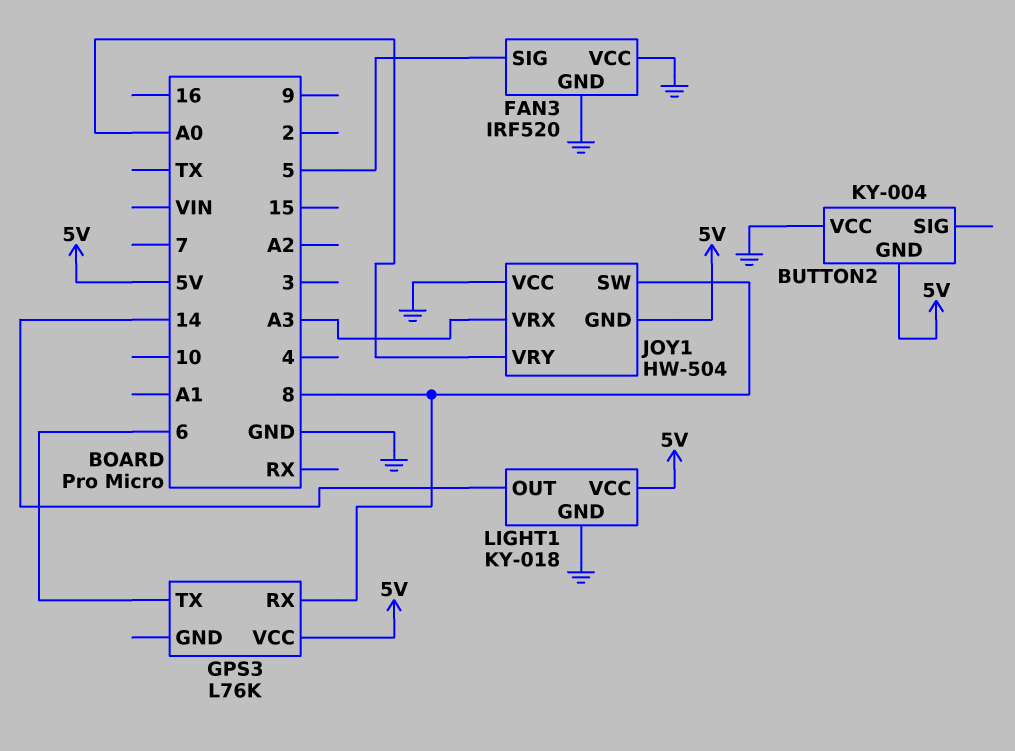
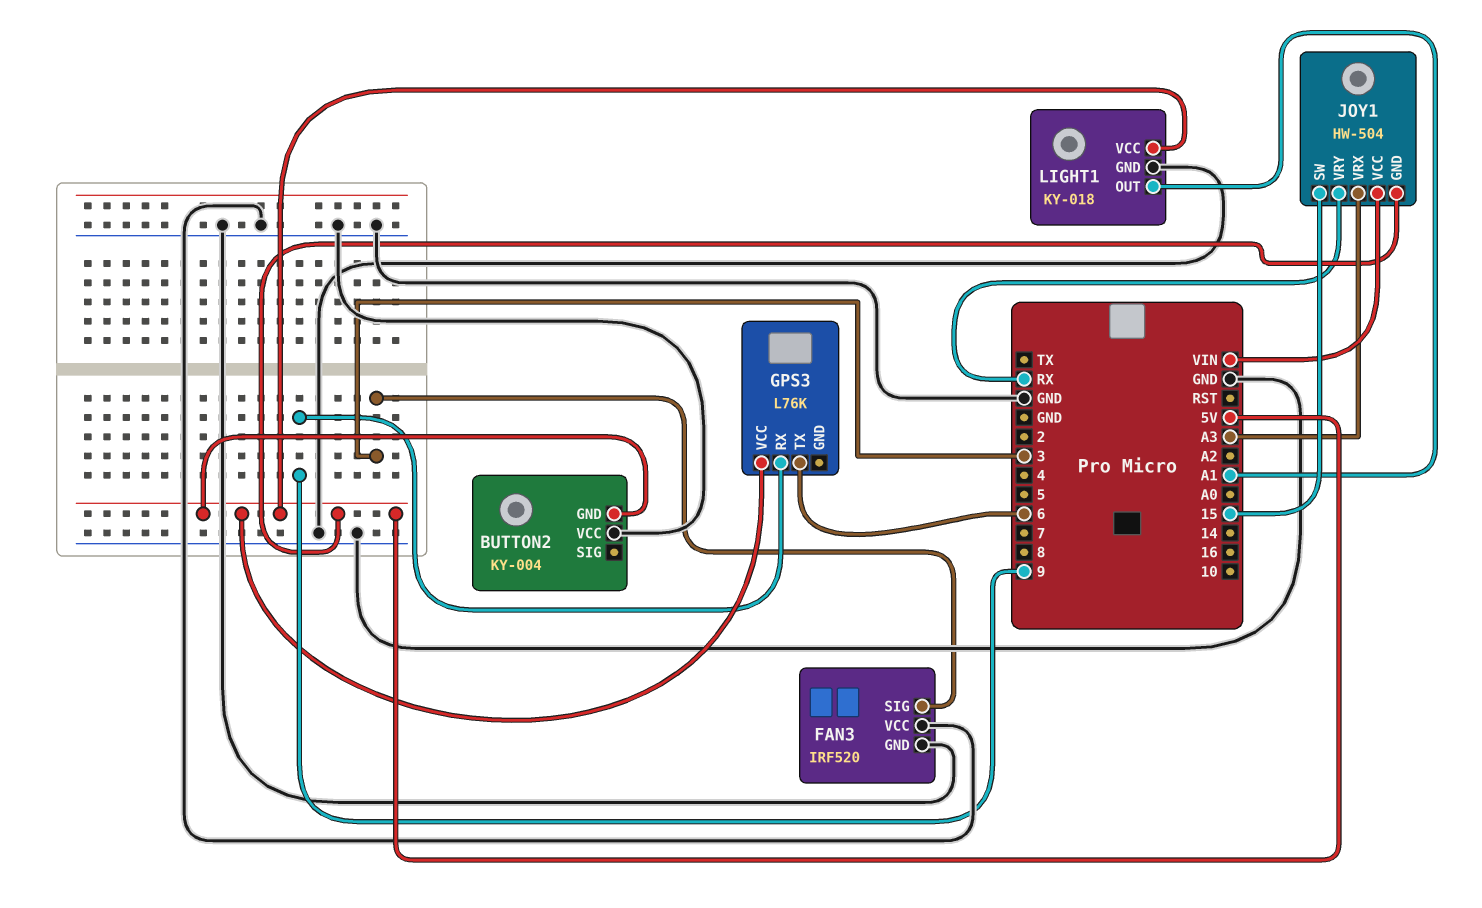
FAN3 pin SIG: 5 -> 3
GPS3 pin RX: 8 -> 9
JOY1 pin SW: 8 -> 15
JOY1 pin VCC: GND -> VIN
JOY1 pin VRY: A0 -> RX
LIGHT1 pin OUT: 14 -> A1

